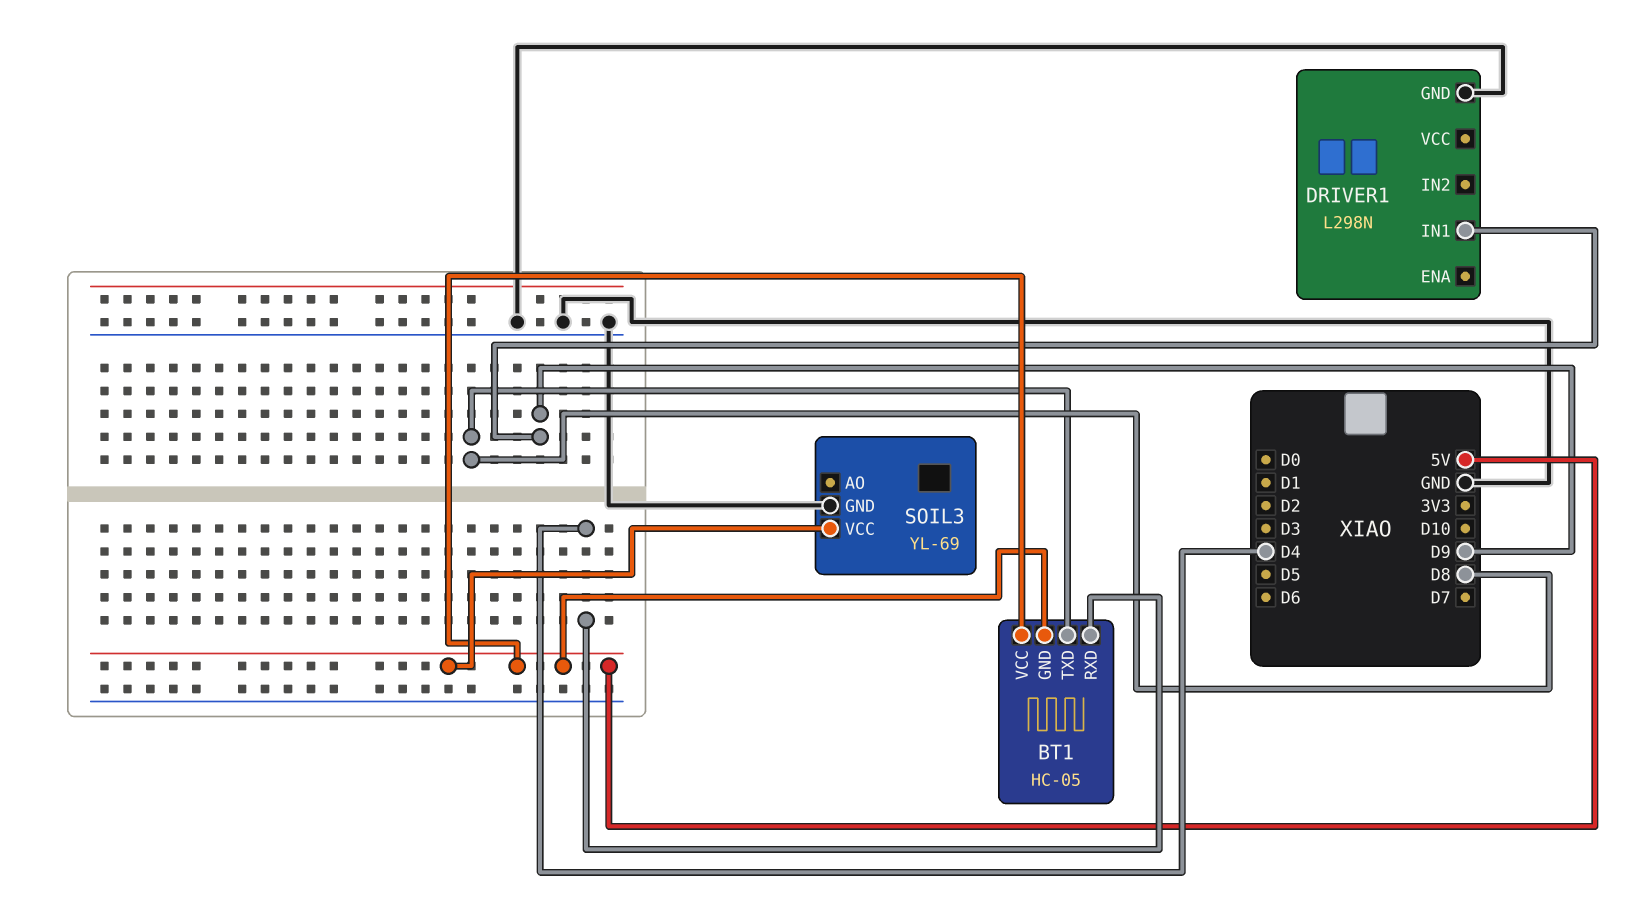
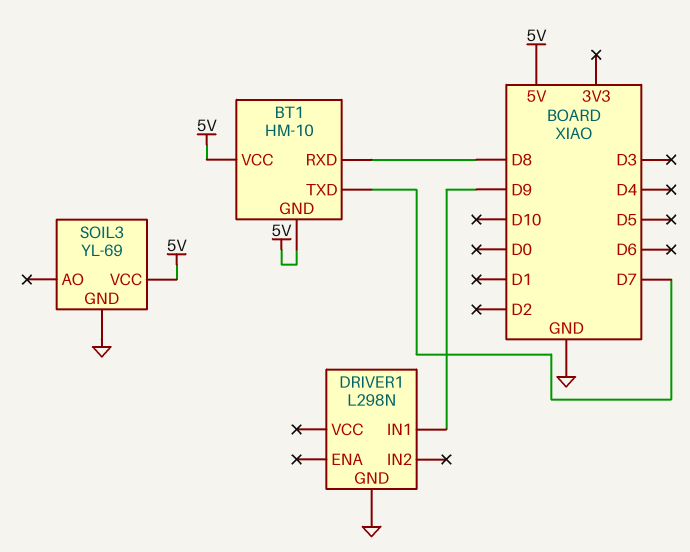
BT1: HC-05 -> HM-10
BT1 pin RXD: D4 -> D8
BT1 pin TXD: D8 -> D7

